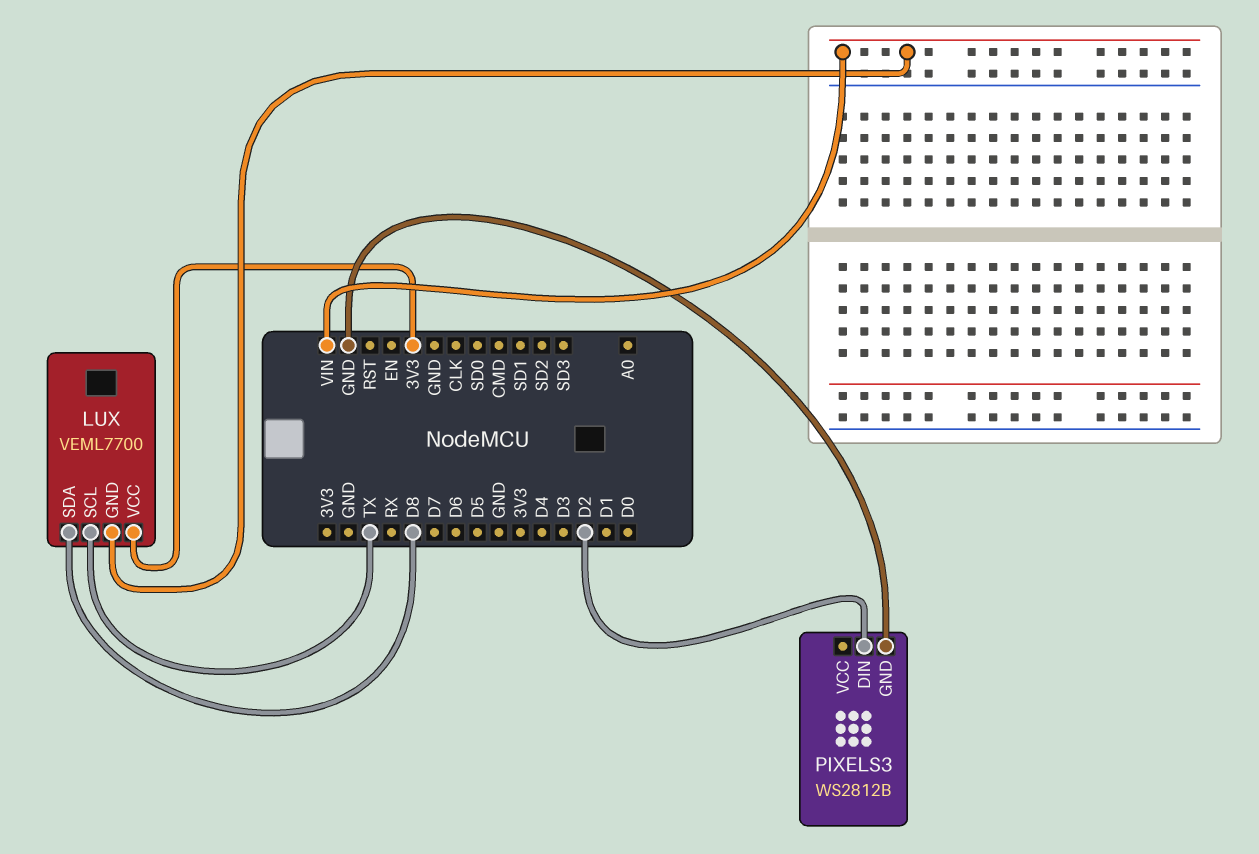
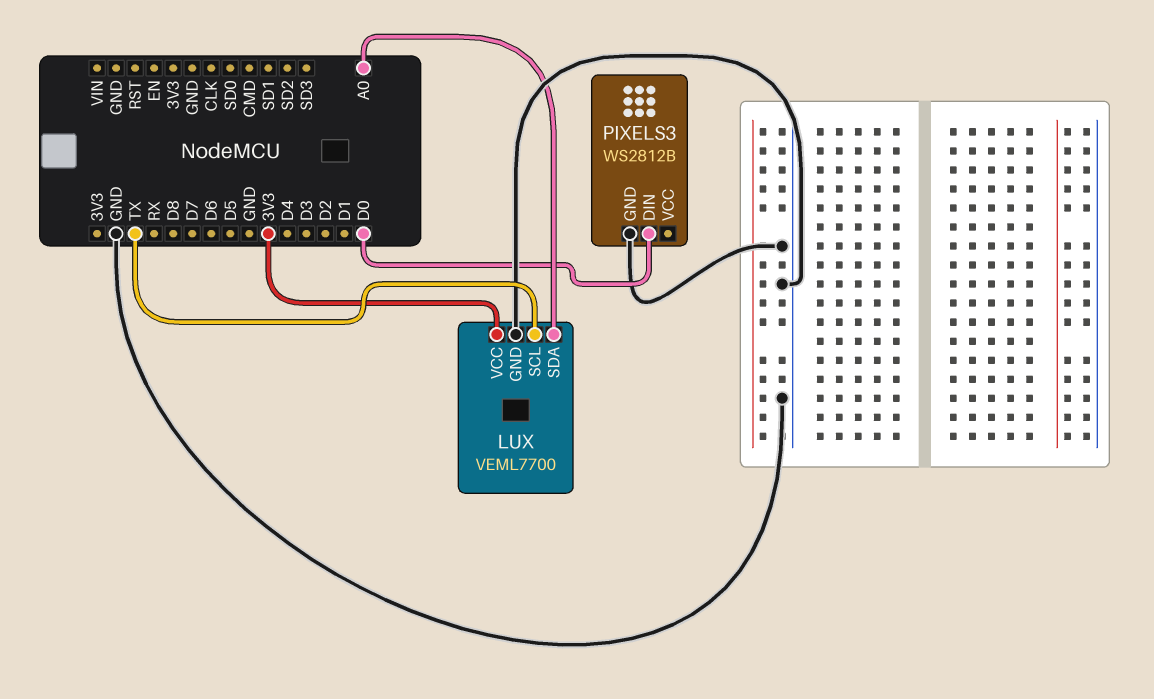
LUX pin GND: VIN -> GND
LUX pin SDA: D8 -> A0
PIXELS3 pin DIN: D2 -> D0

